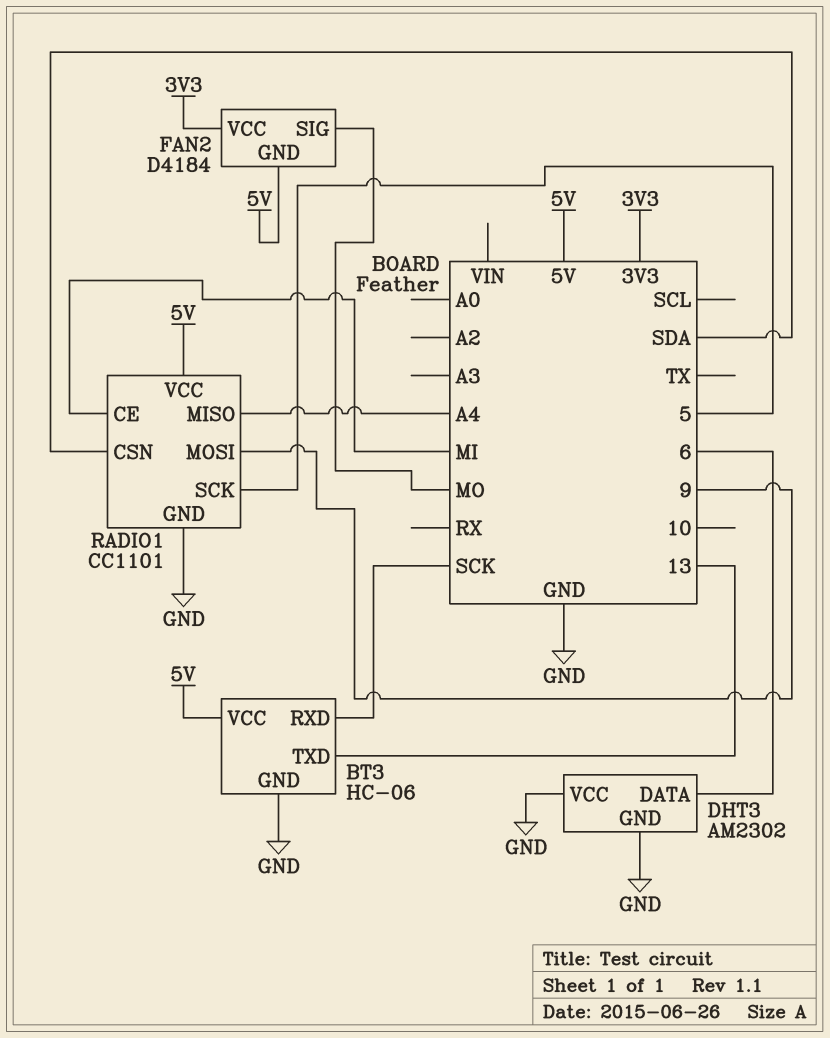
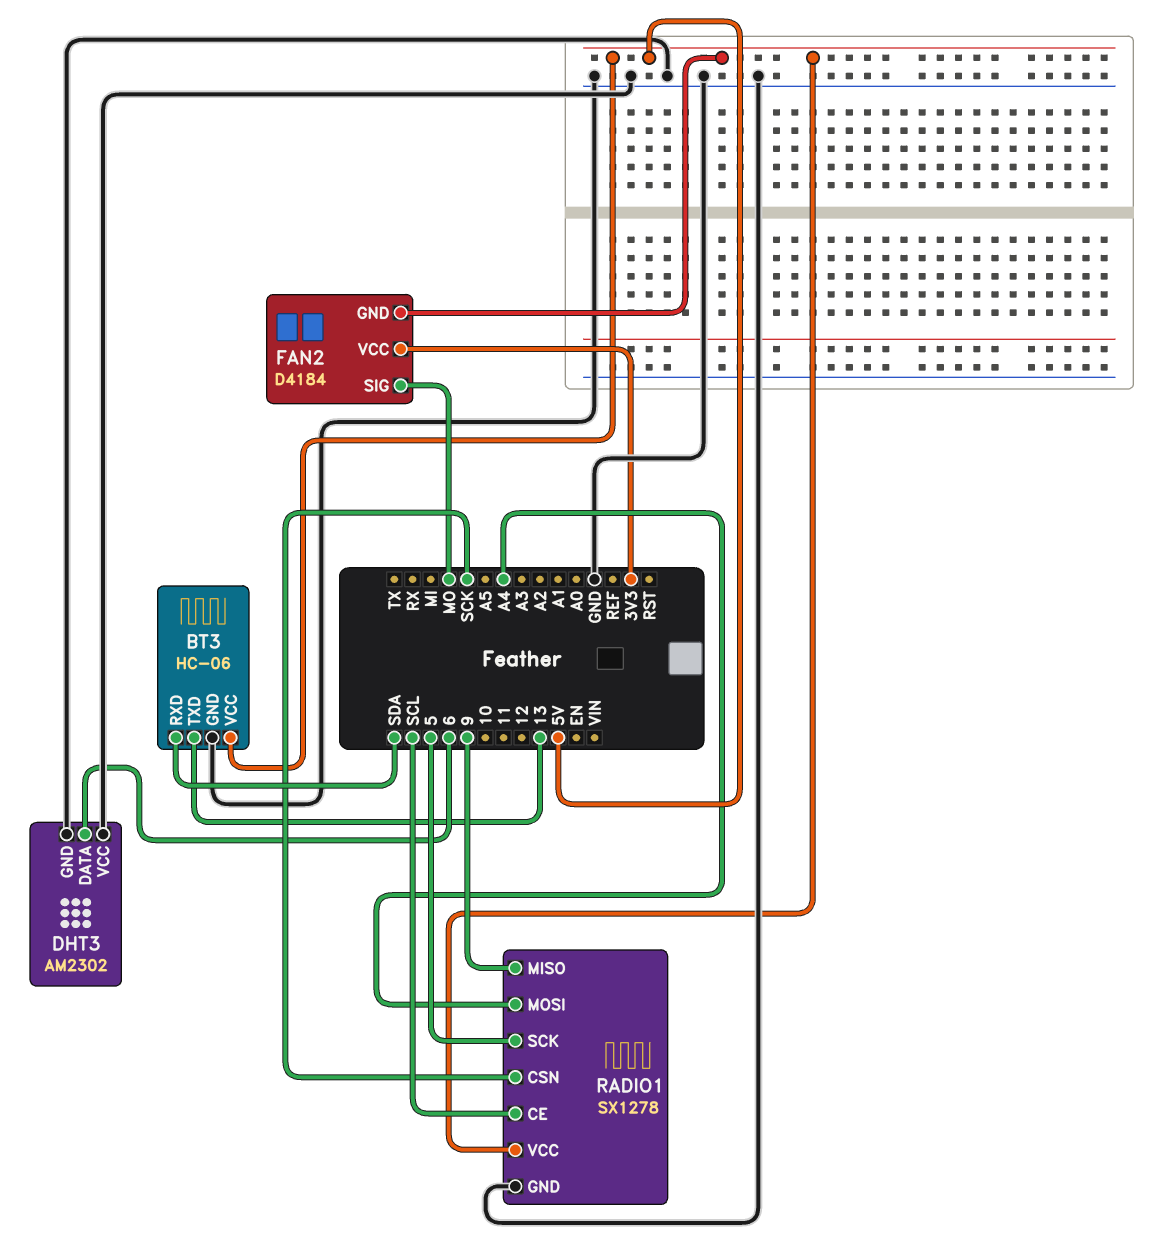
BT3 pin RXD: SCK -> SDA
RADIO1: CC1101 -> SX1278
RADIO1 pin CE: MI -> SCL
RADIO1 pin CSN: SDA -> SCK
RADIO1 pin MISO: A4 -> 9
RADIO1 pin MOSI: 9 -> A4

